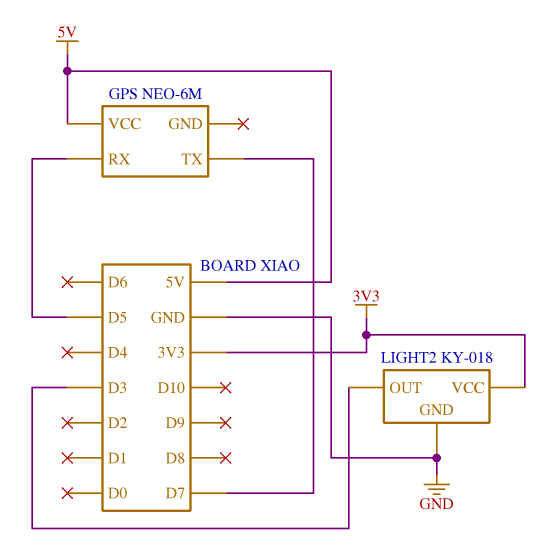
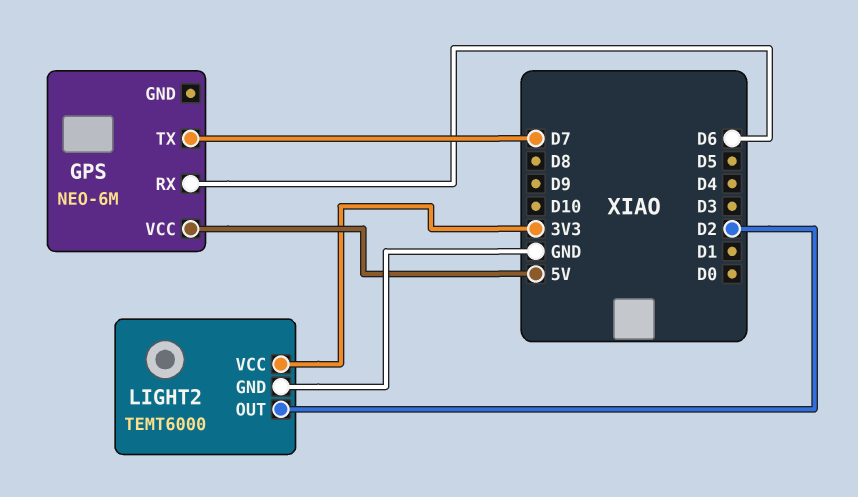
GPS pin RX: D5 -> D6
LIGHT2: KY-018 -> TEMT6000
LIGHT2 pin OUT: D3 -> D2

